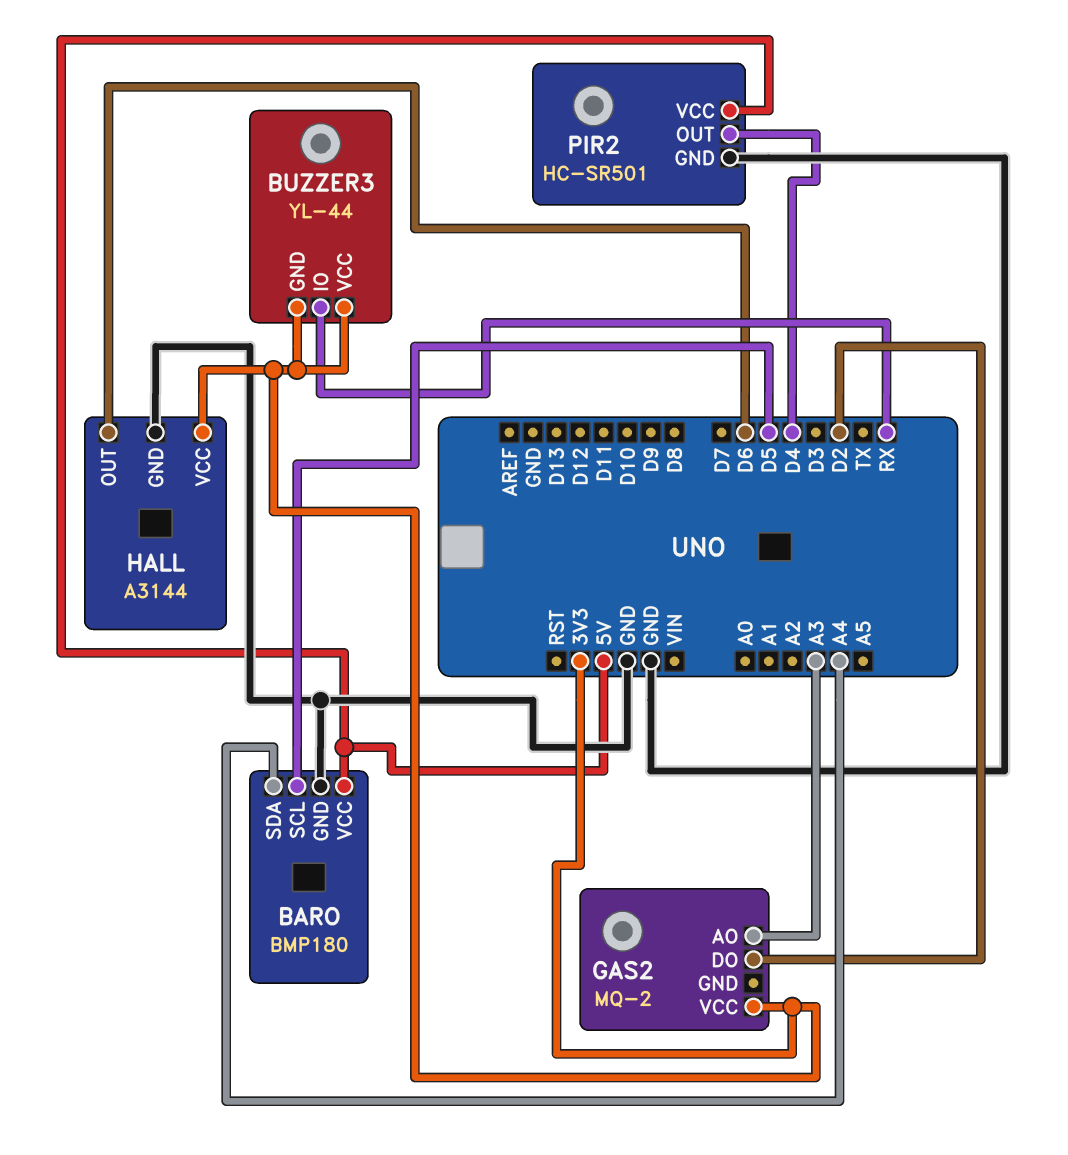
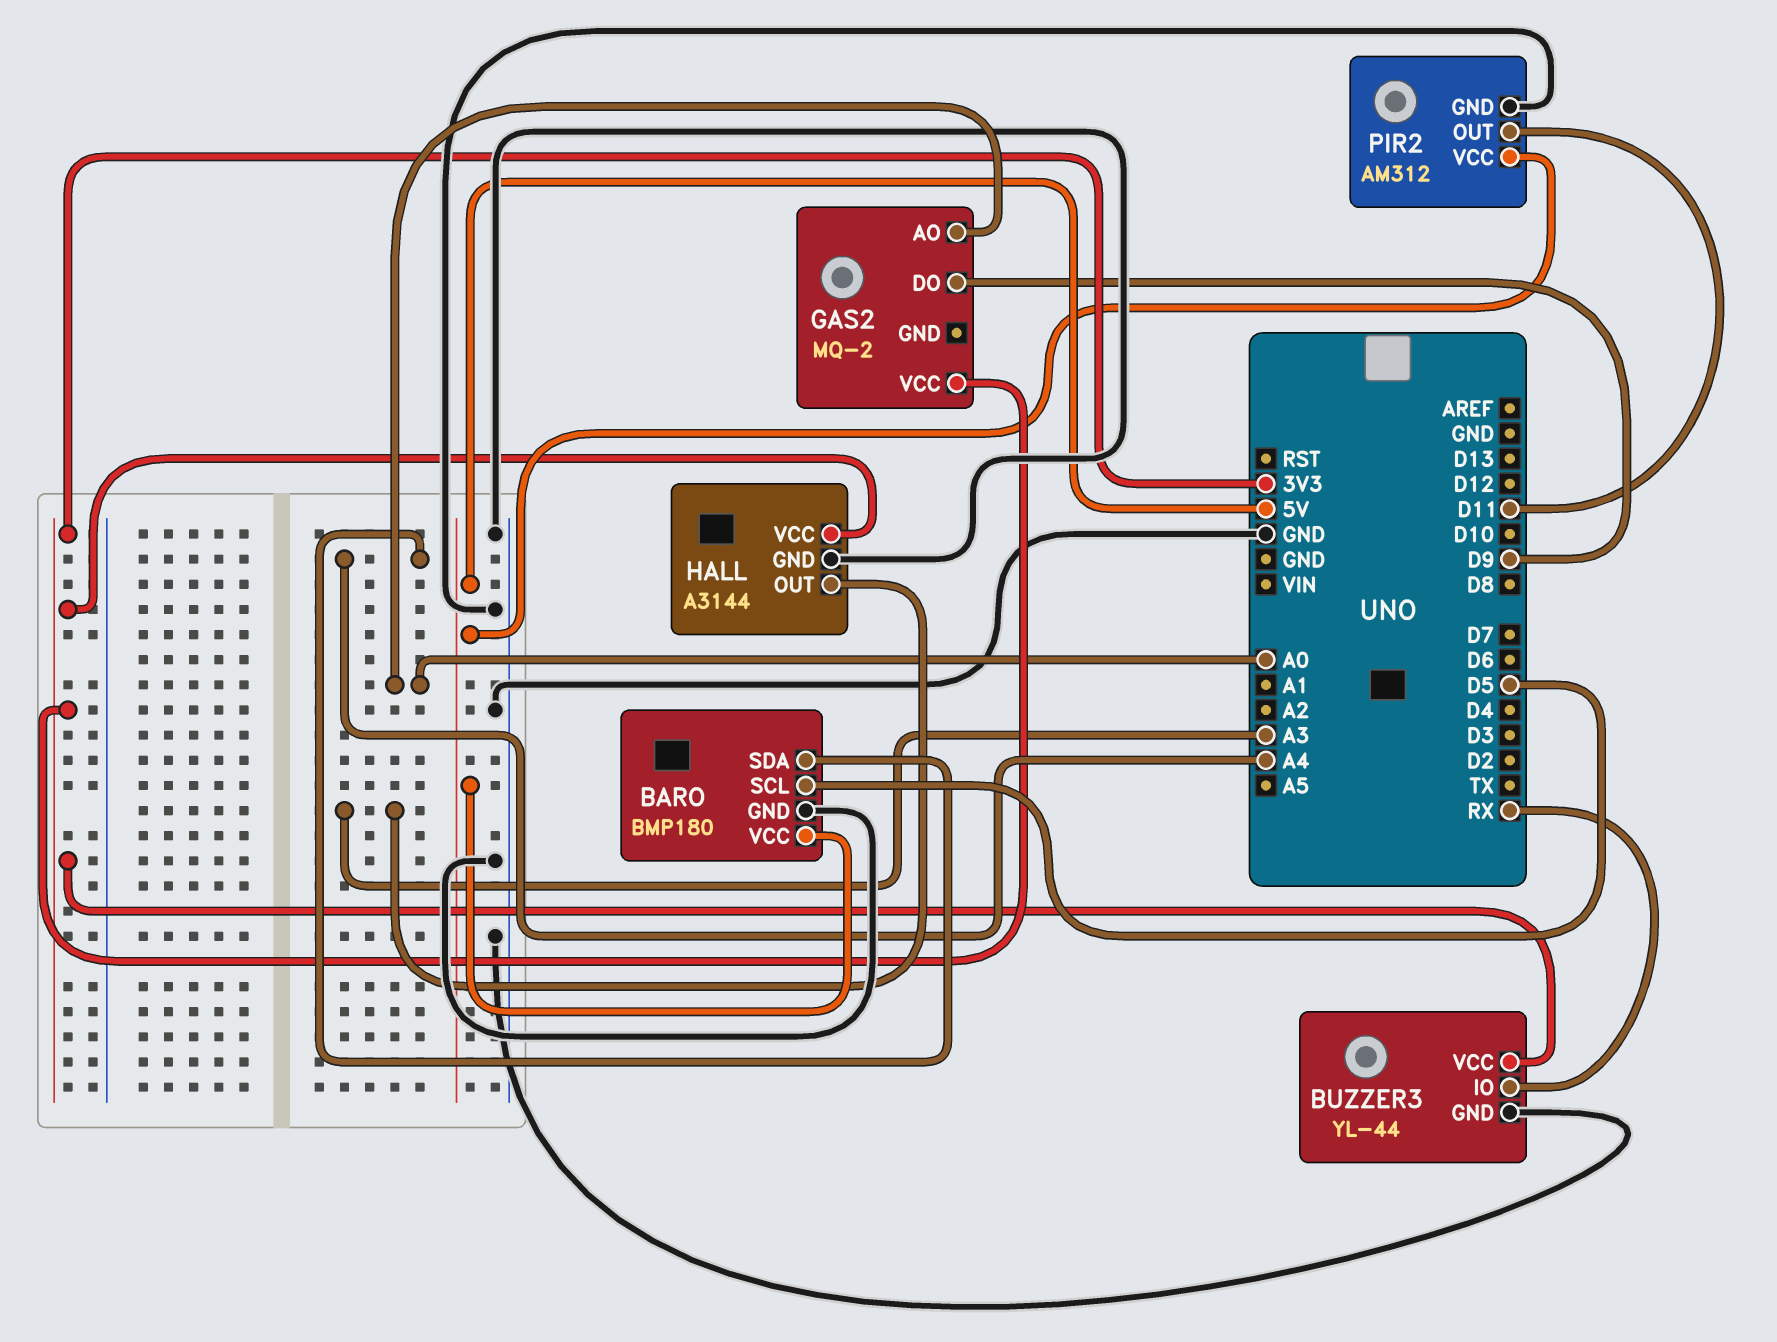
BUZZER3 pin GND: 3V3 -> GND
GAS2 pin AO: A3 -> A0
GAS2 pin DO: D2 -> D9
HALL pin OUT: D6 -> A3
PIR2: HC-SR501 -> AM312
PIR2 pin OUT: D4 -> D11

